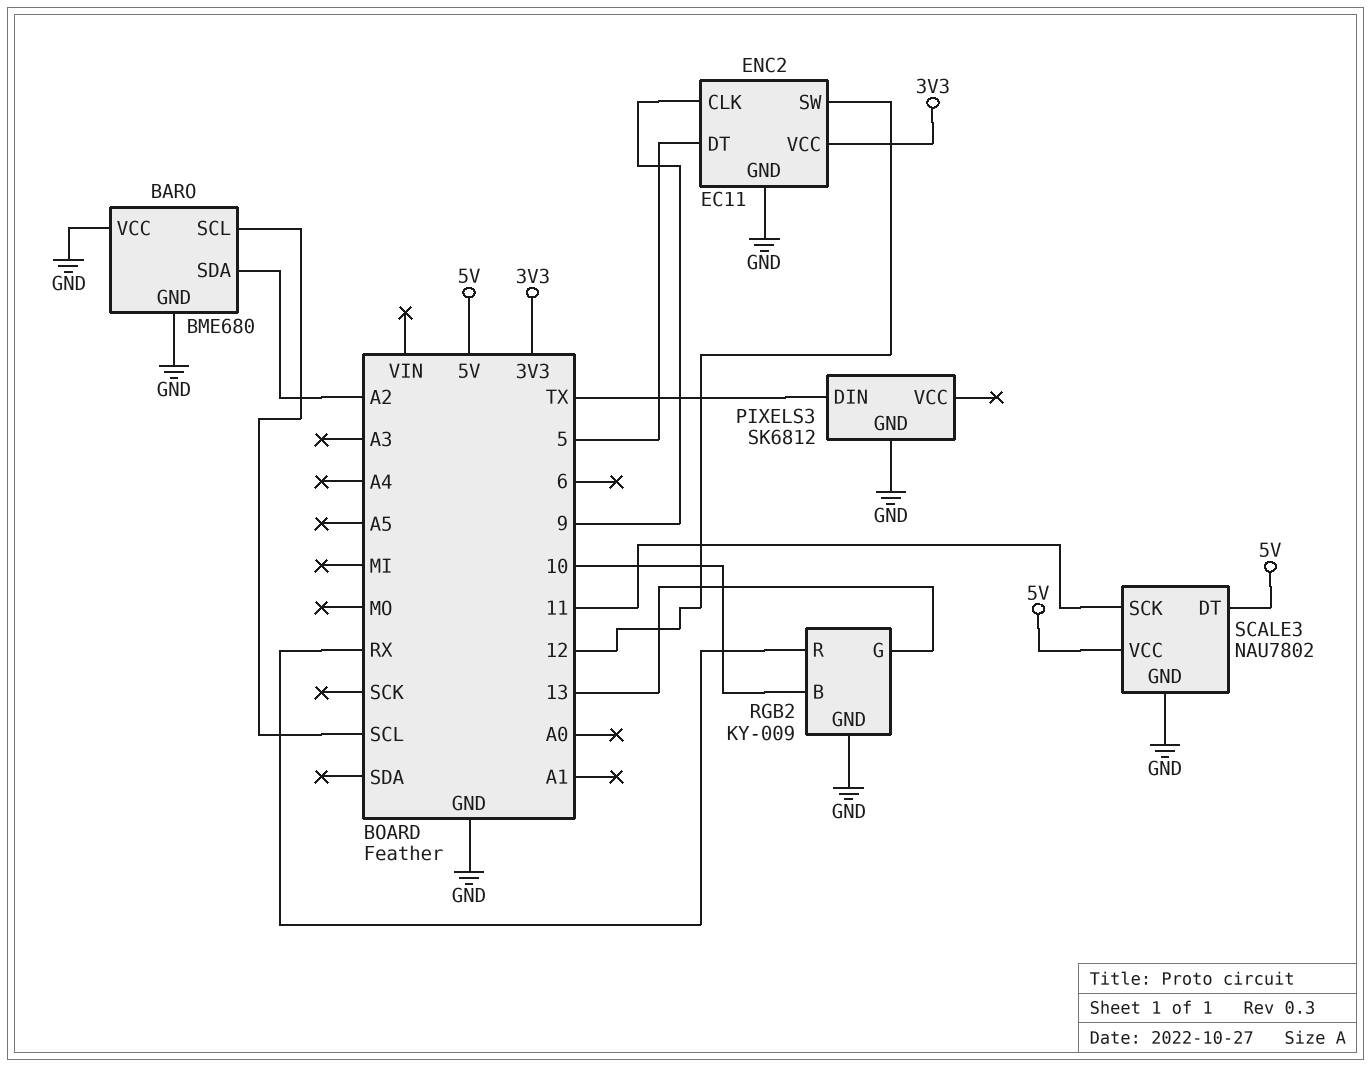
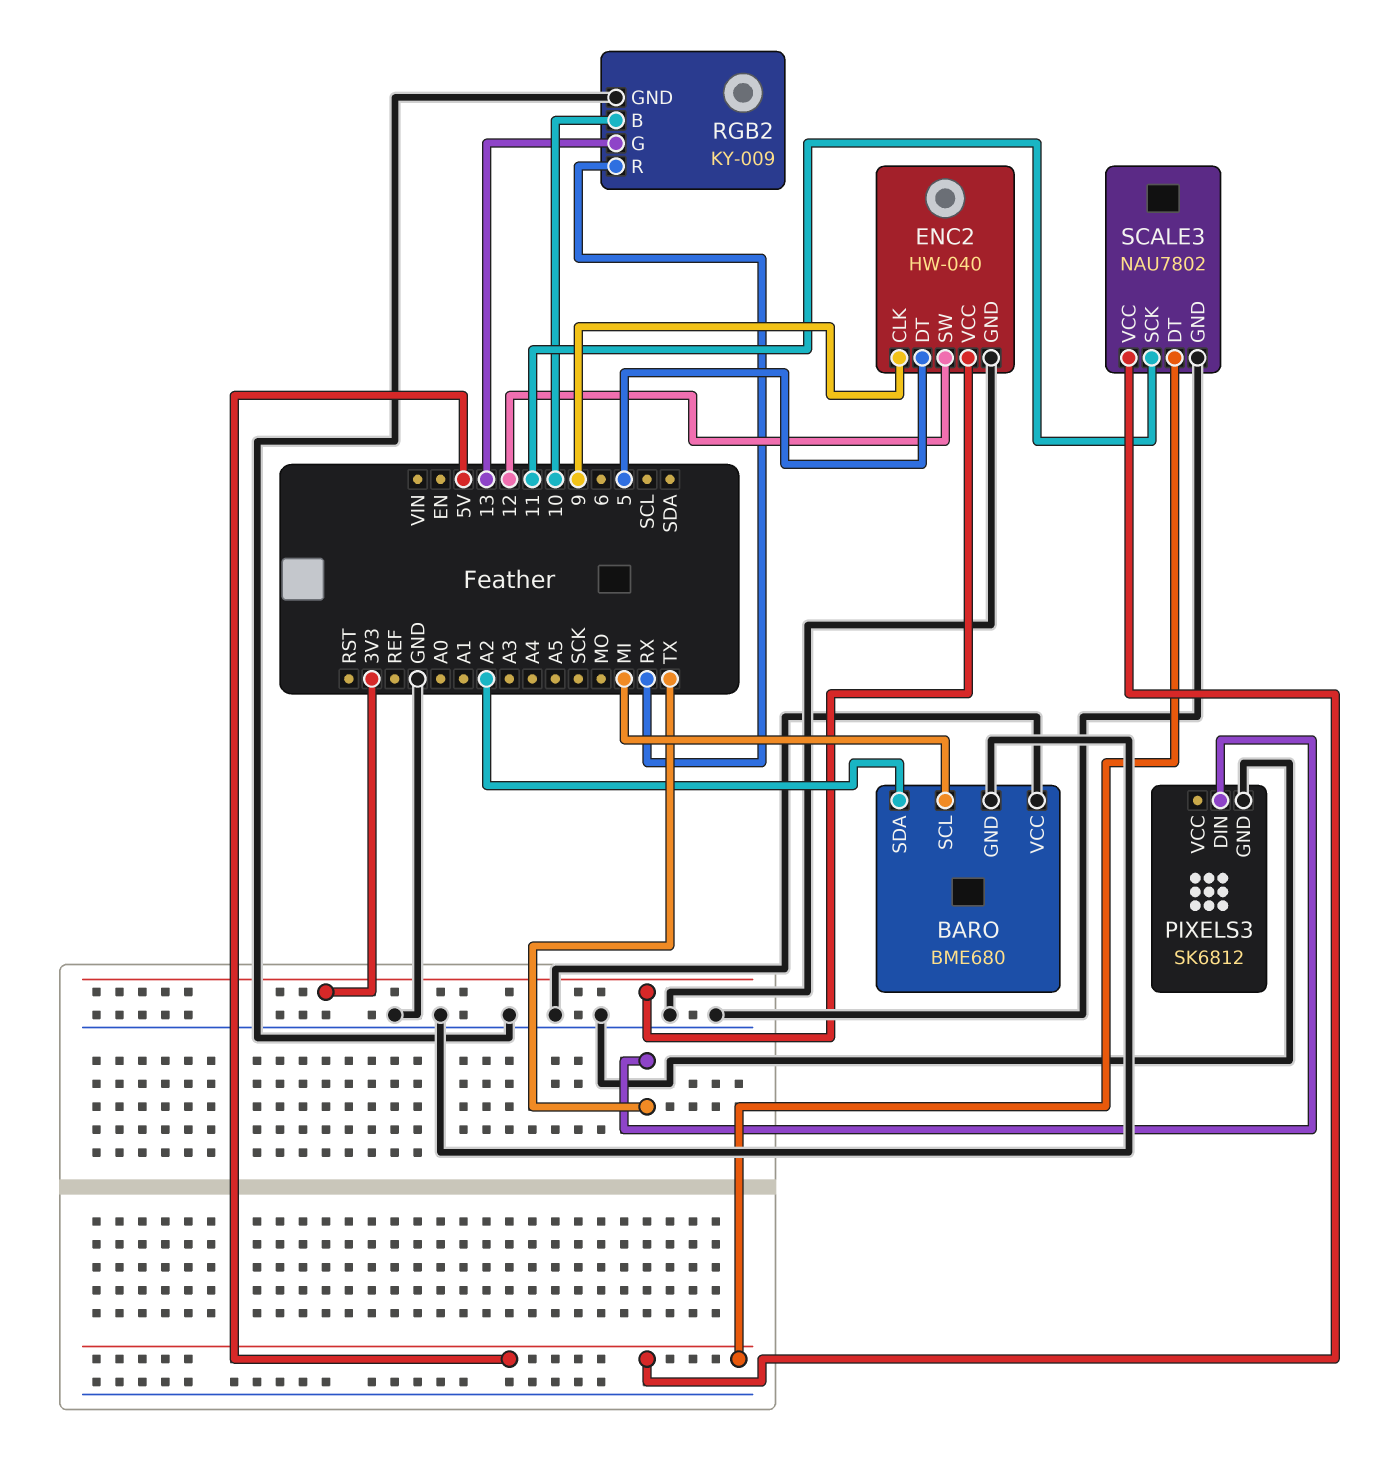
BARO pin SCL: SCL -> MI
ENC2: EC11 -> HW-040

